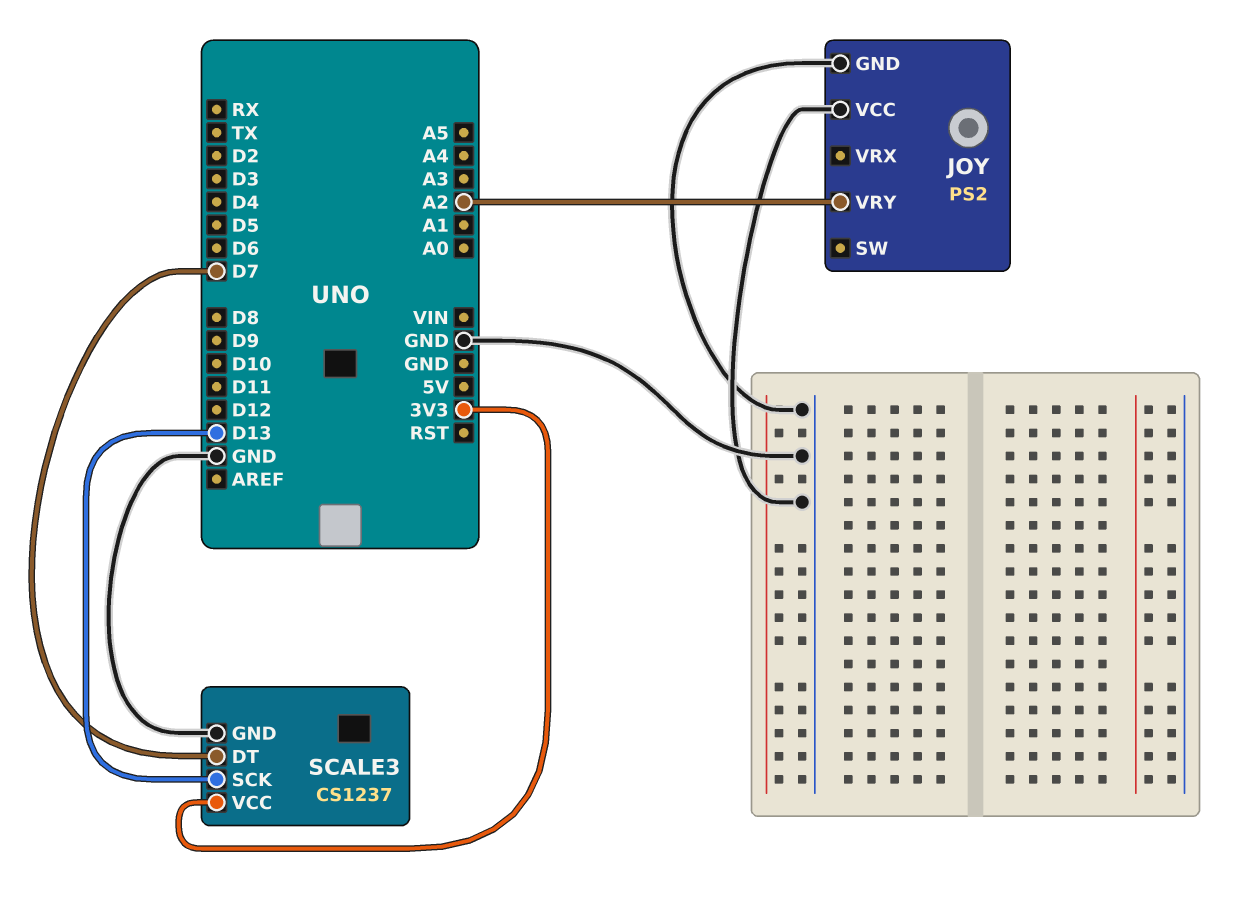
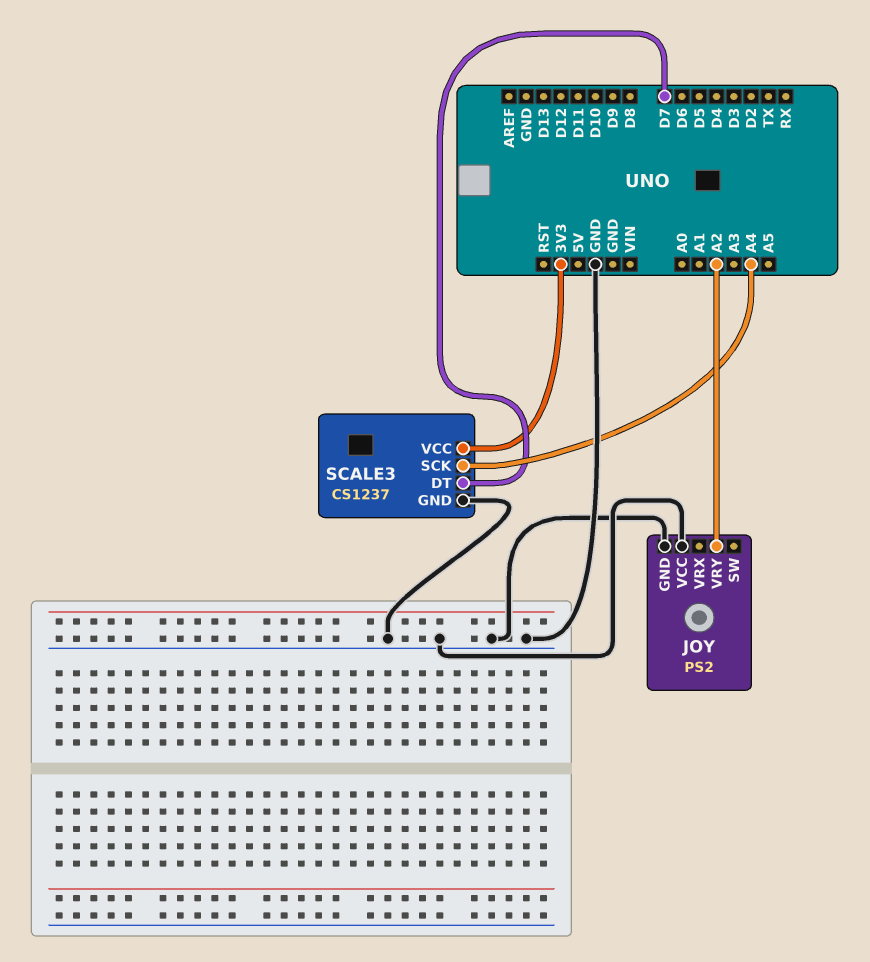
SCALE3 pin SCK: D13 -> A4

